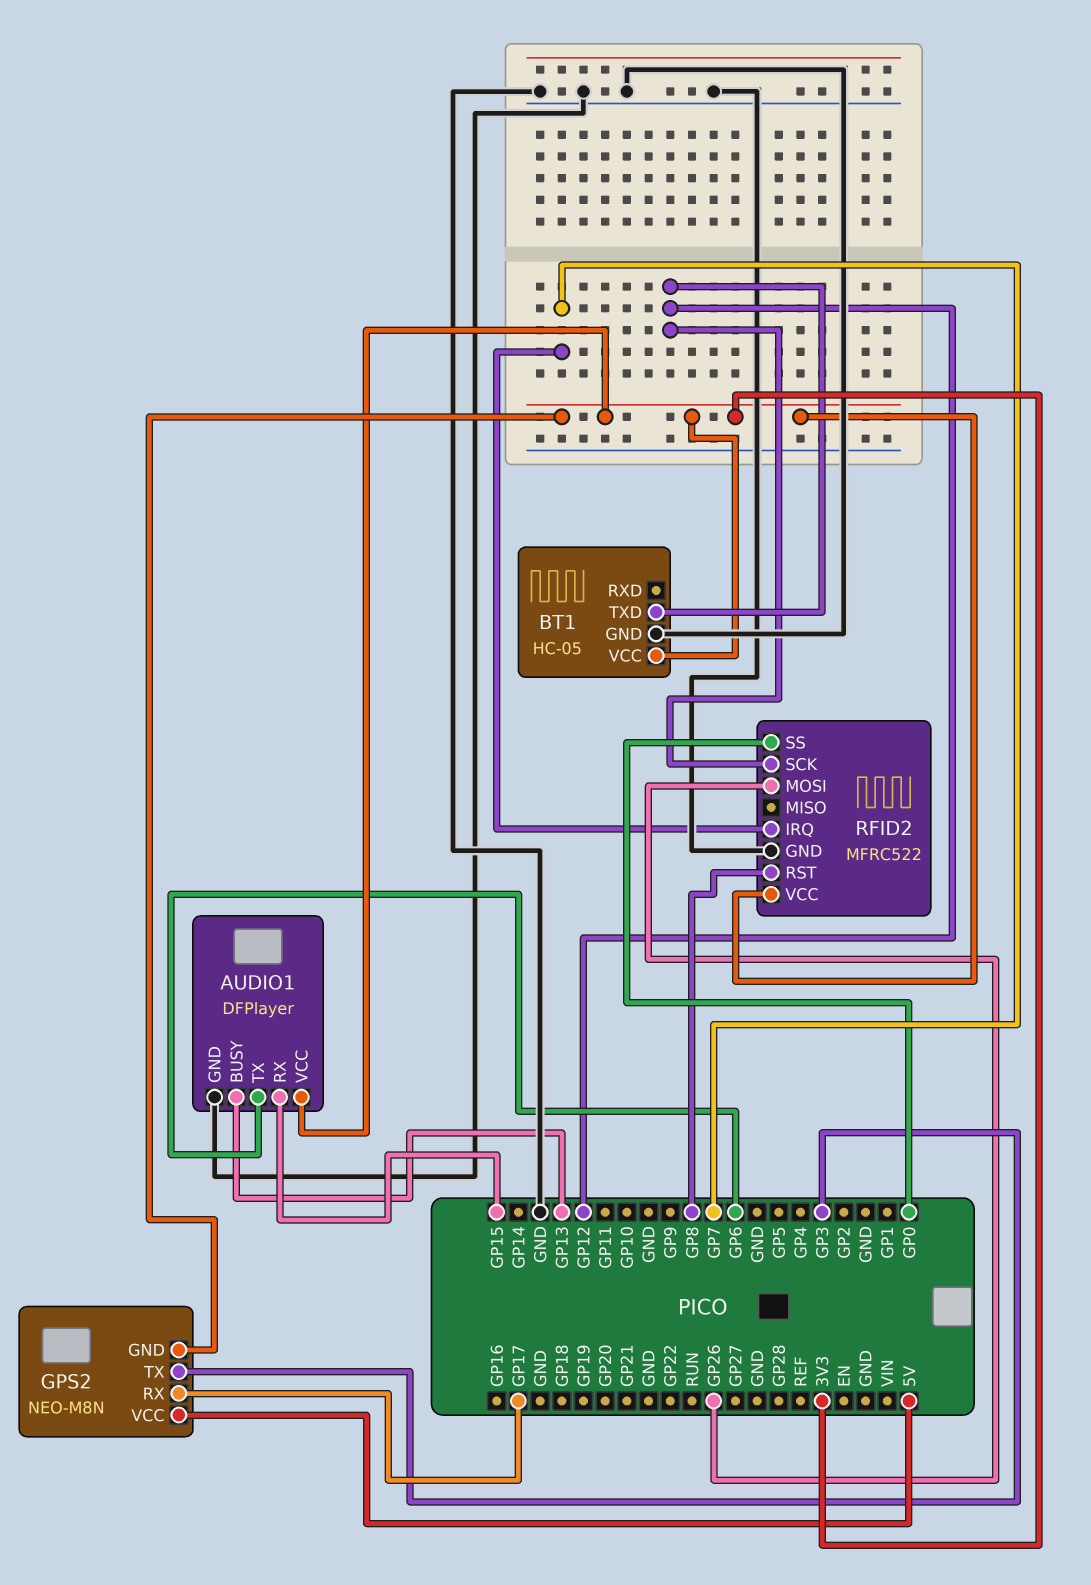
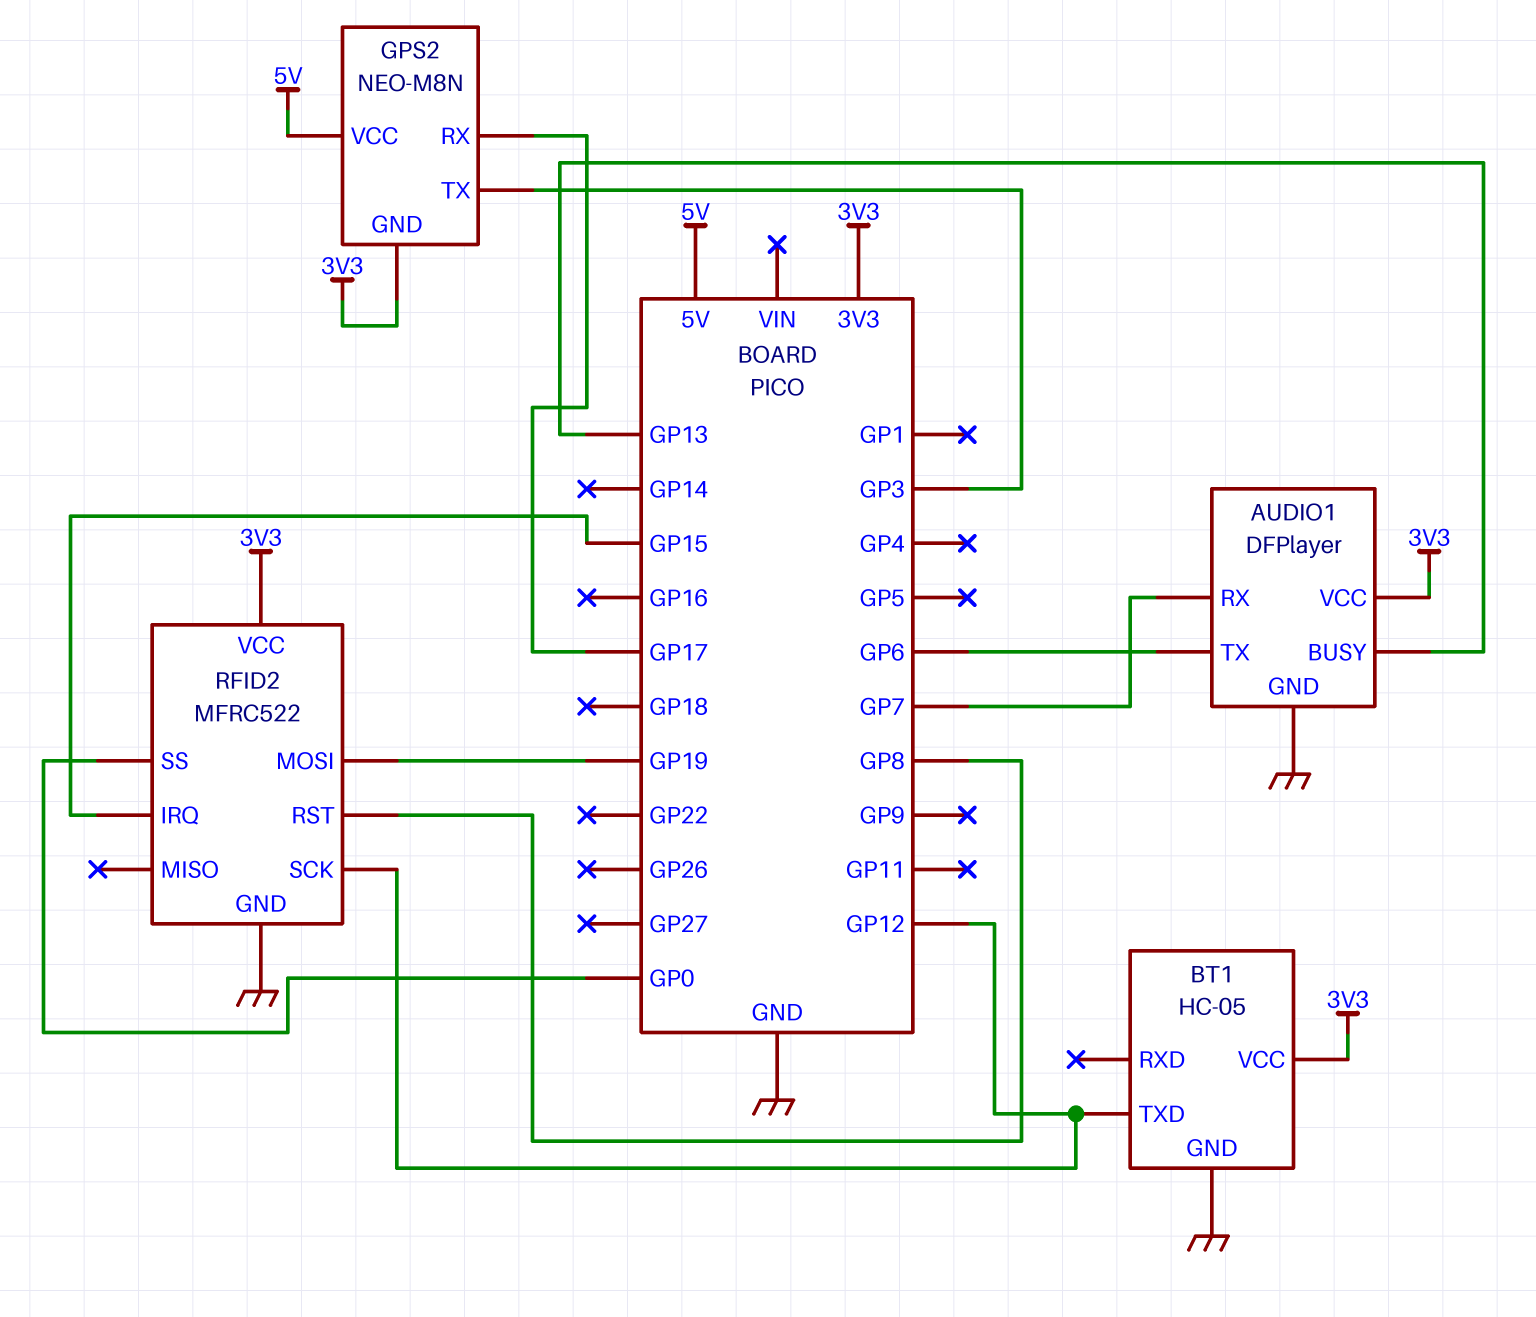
AUDIO1 pin RX: GP15 -> GP7
RFID2 pin IRQ: GP7 -> GP15
RFID2 pin MOSI: GP26 -> GP19

